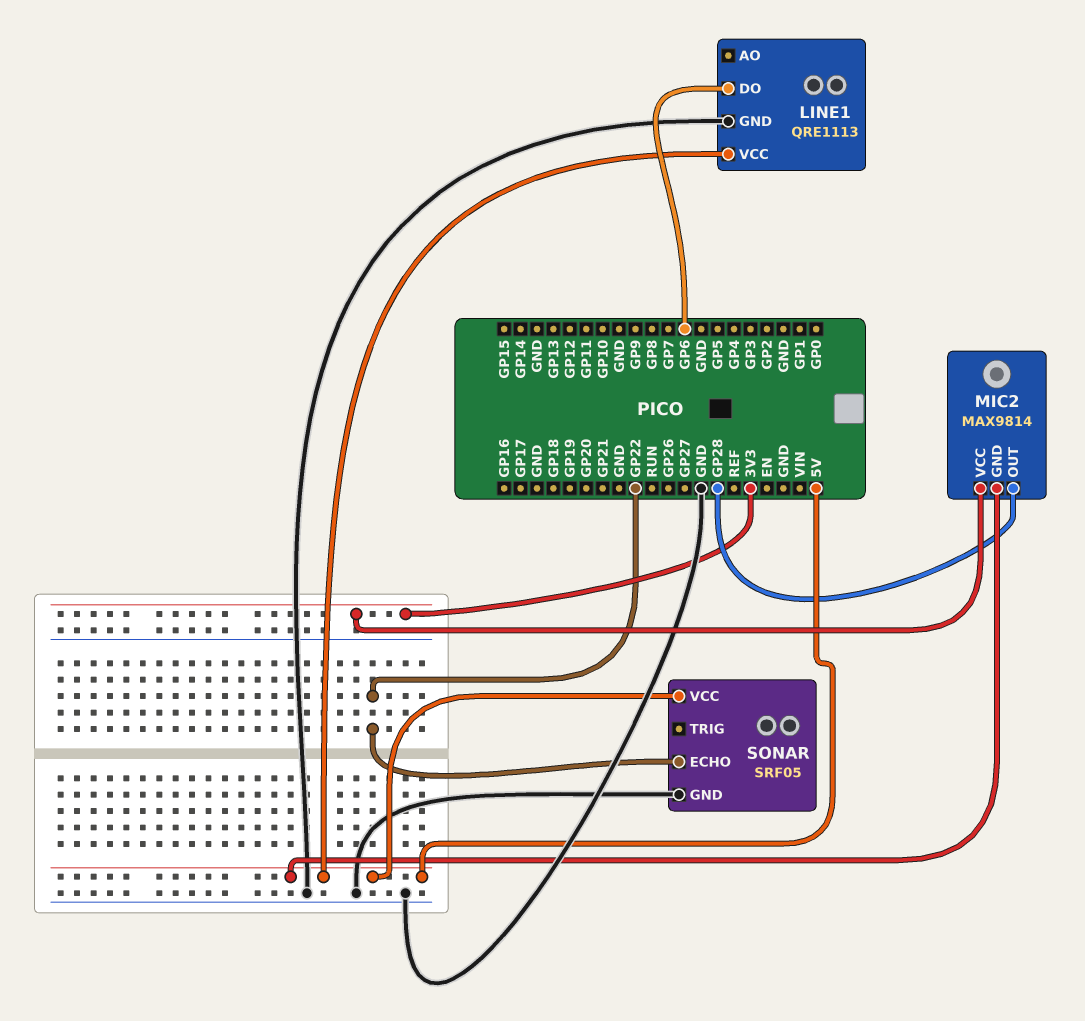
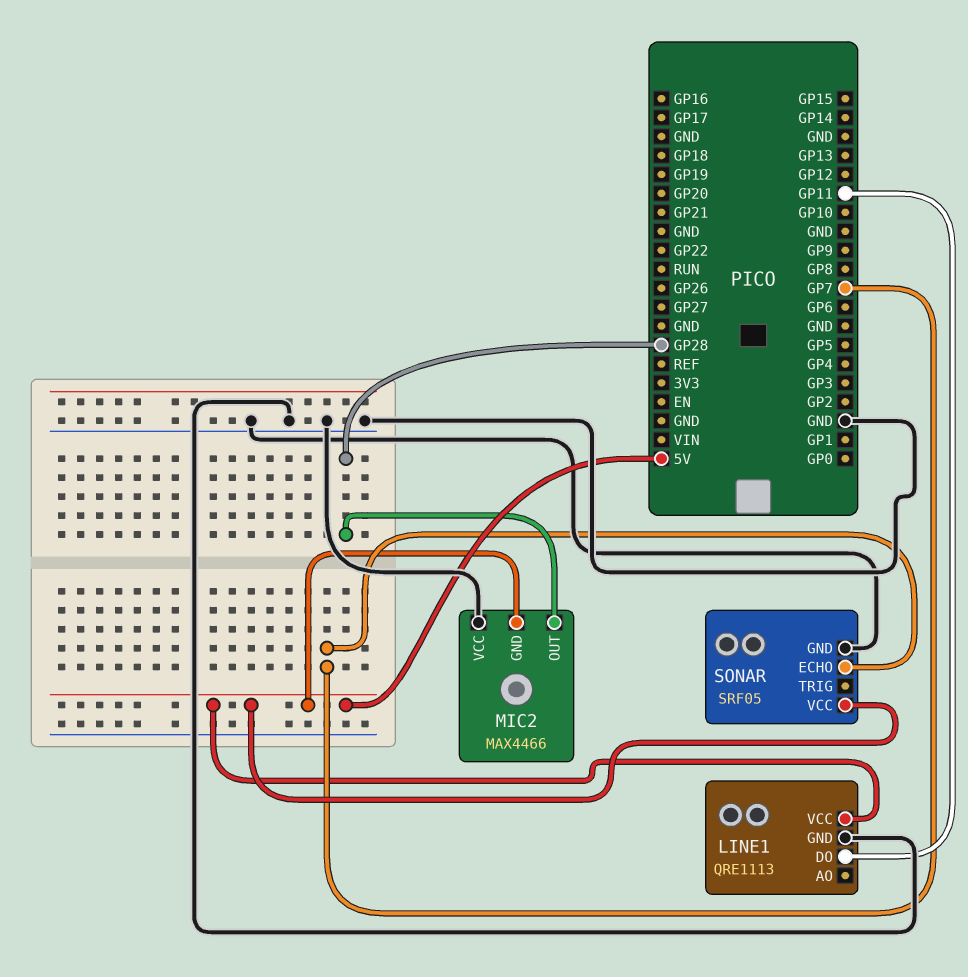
LINE1 pin DO: GP6 -> GP11
MIC2: MAX9814 -> MAX4466
MIC2 pin VCC: 3V3 -> GND
SONAR pin ECHO: GP22 -> GP7

